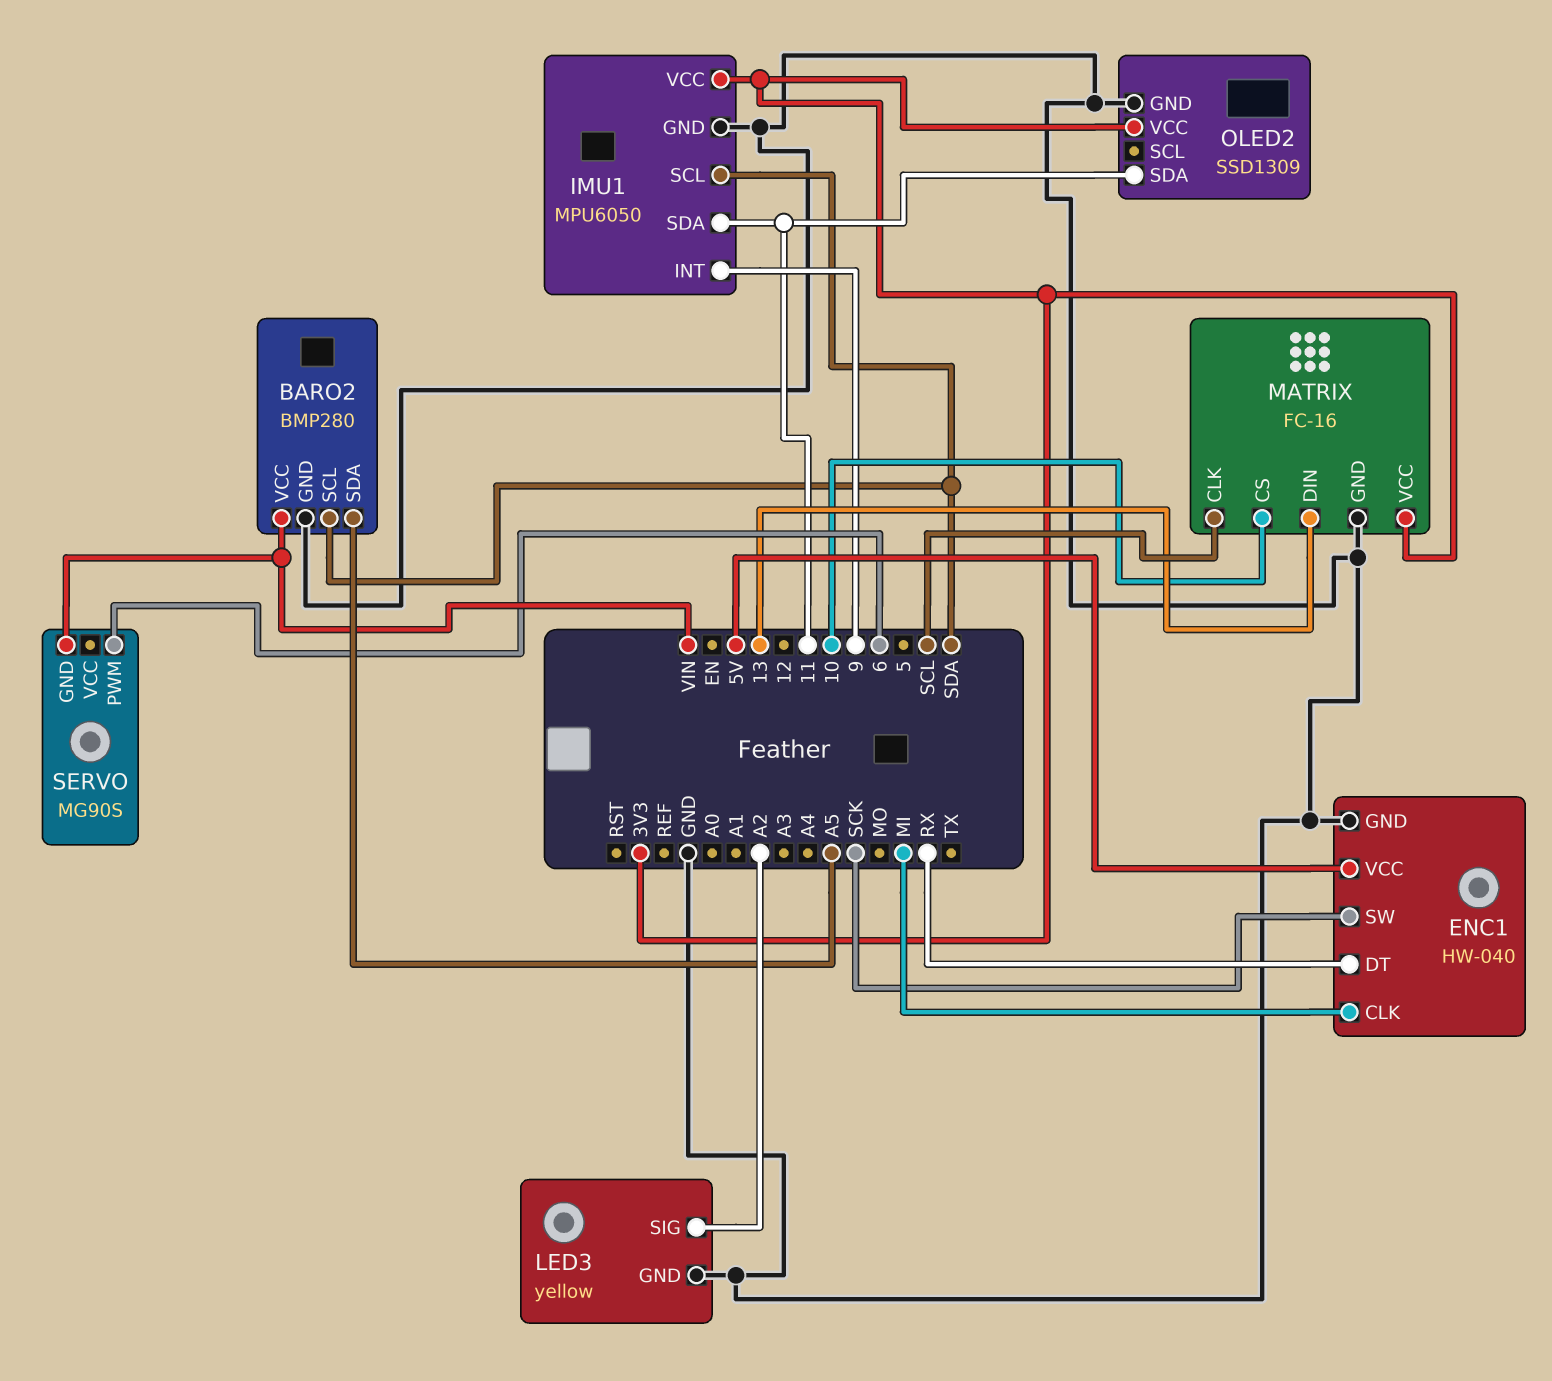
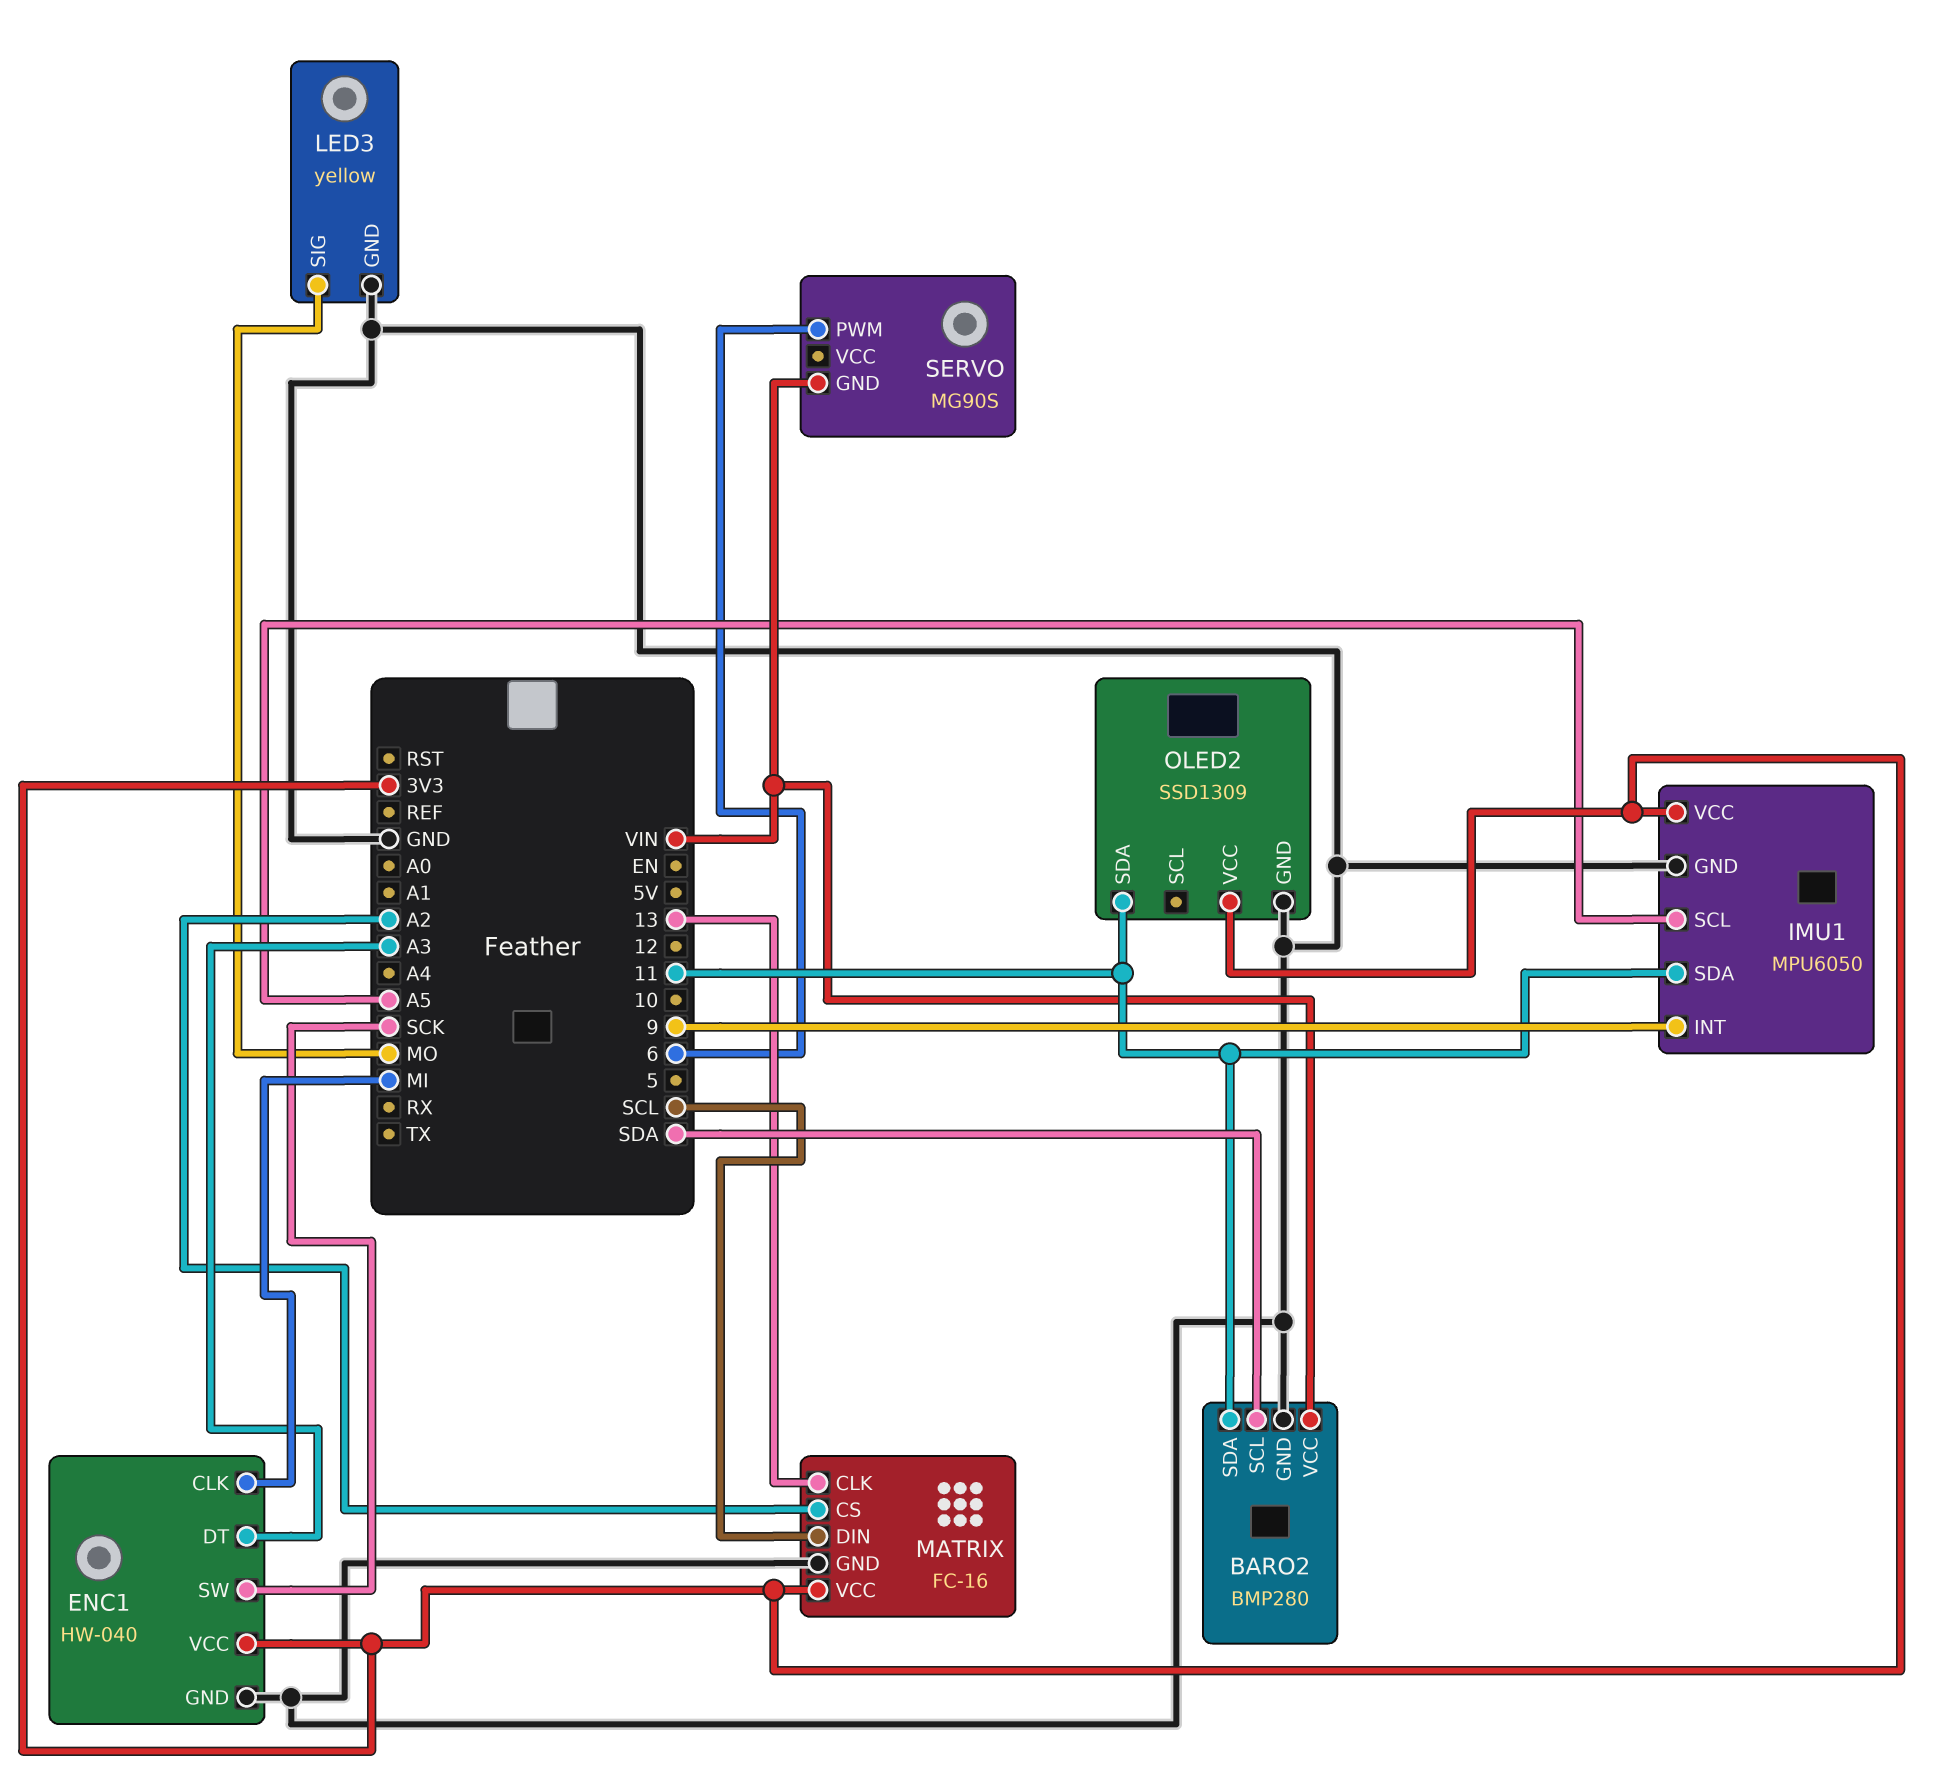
BARO2 pin SDA: A5 -> 11
ENC1 pin DT: RX -> A3
ENC1 pin VCC: 5V -> 3V3
IMU1 pin SCL: SDA -> A5
LED3 pin SIG: A2 -> MO
MATRIX pin CLK: SCL -> 13
MATRIX pin CS: 10 -> A2
MATRIX pin DIN: 13 -> SCL

